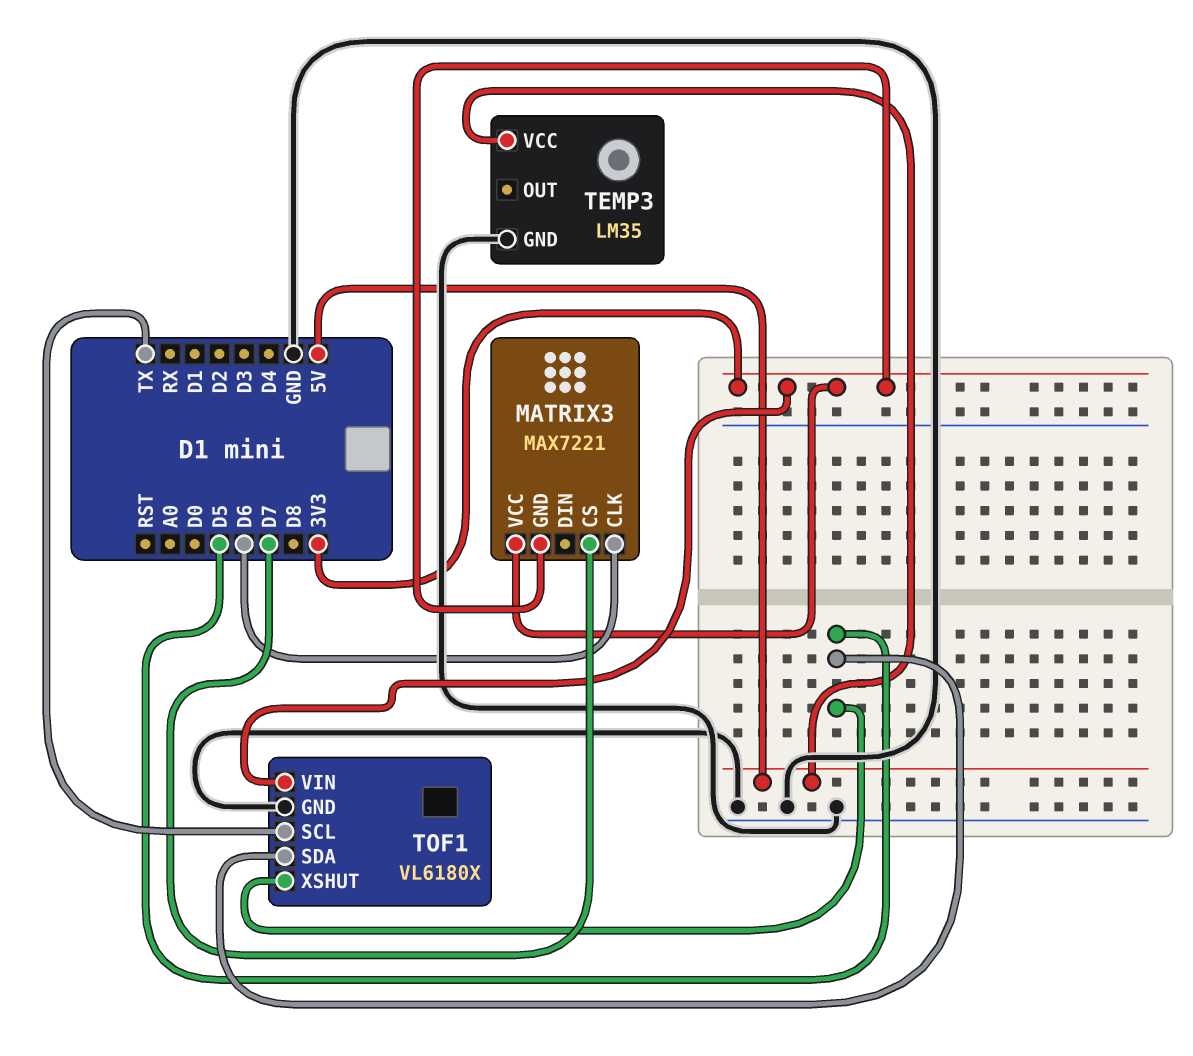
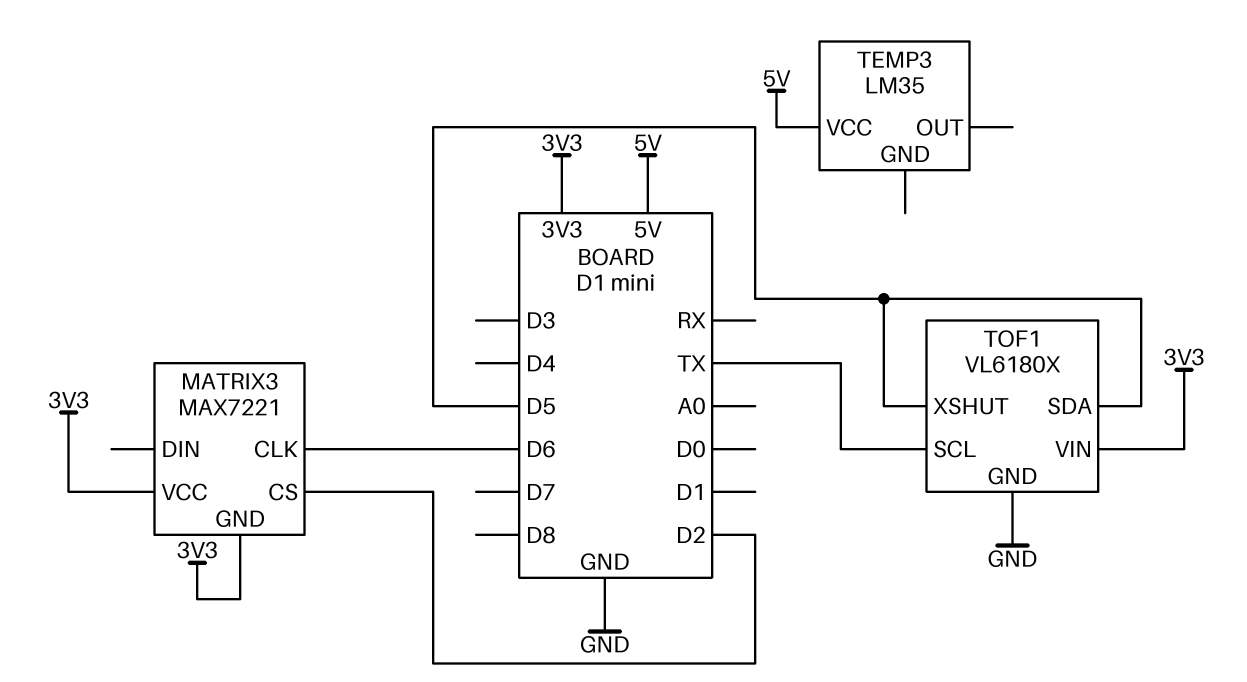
MATRIX3 pin CS: D7 -> D2
TEMP3 pin GND: GND -> none

